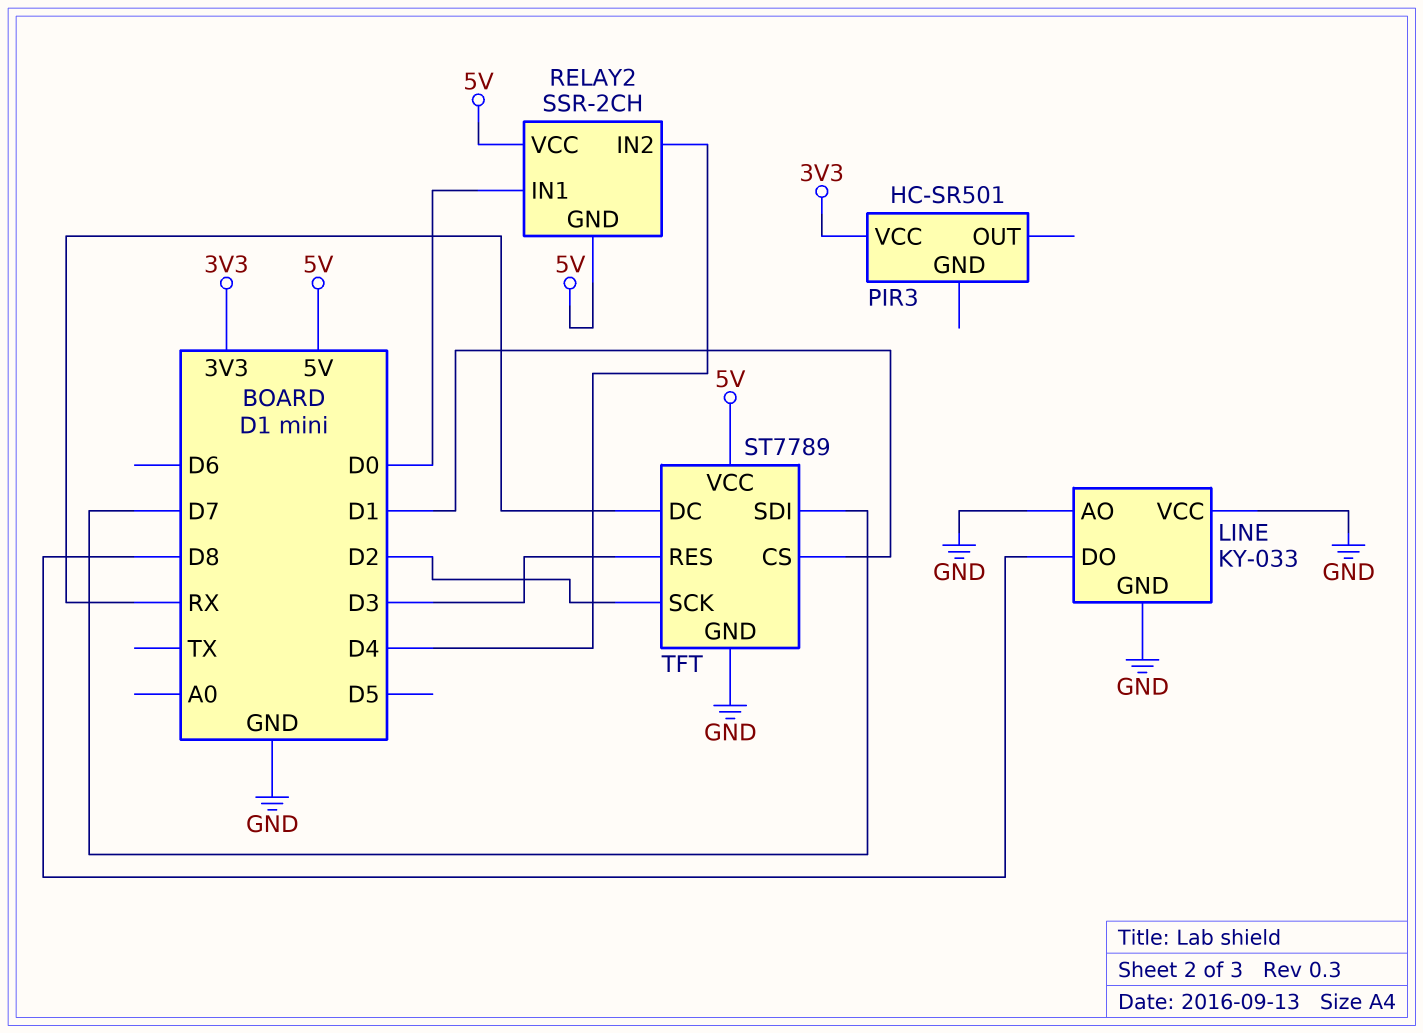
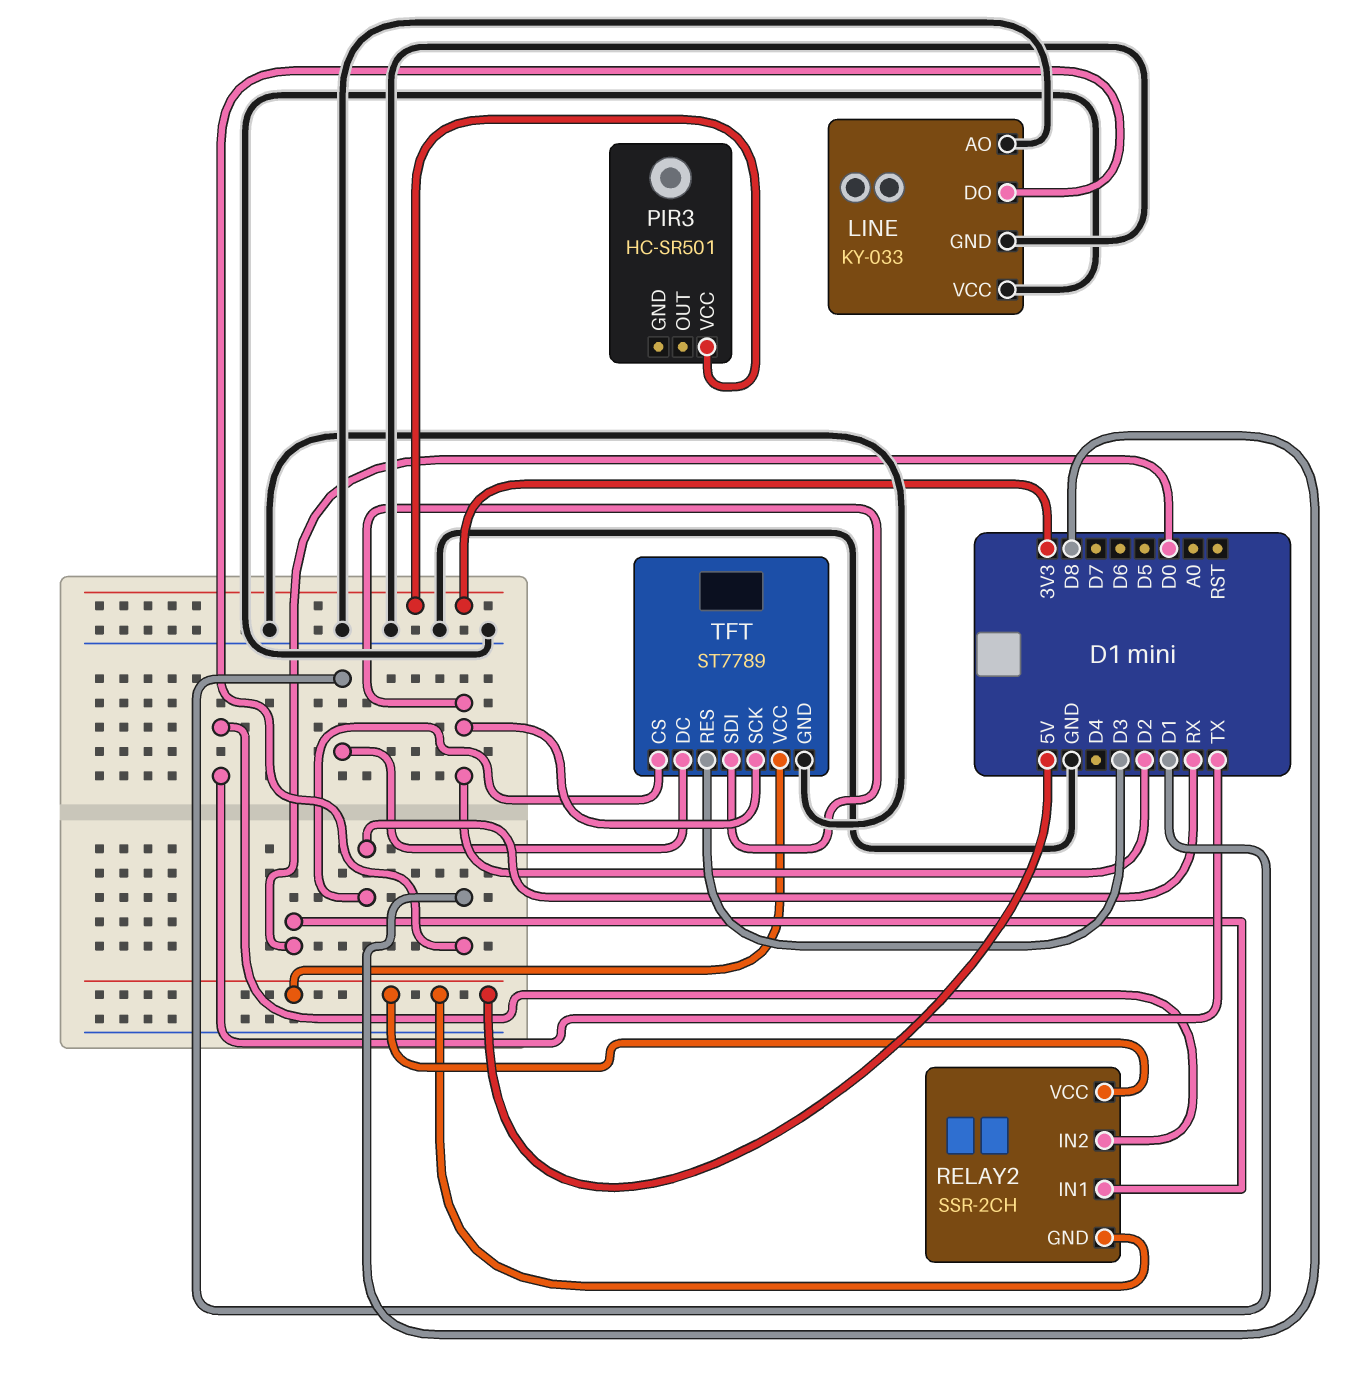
RELAY2 pin IN2: D4 -> TX
TFT pin CS: D1 -> RX
TFT pin DC: RX -> D1
TFT pin SDI: D7 -> D2

